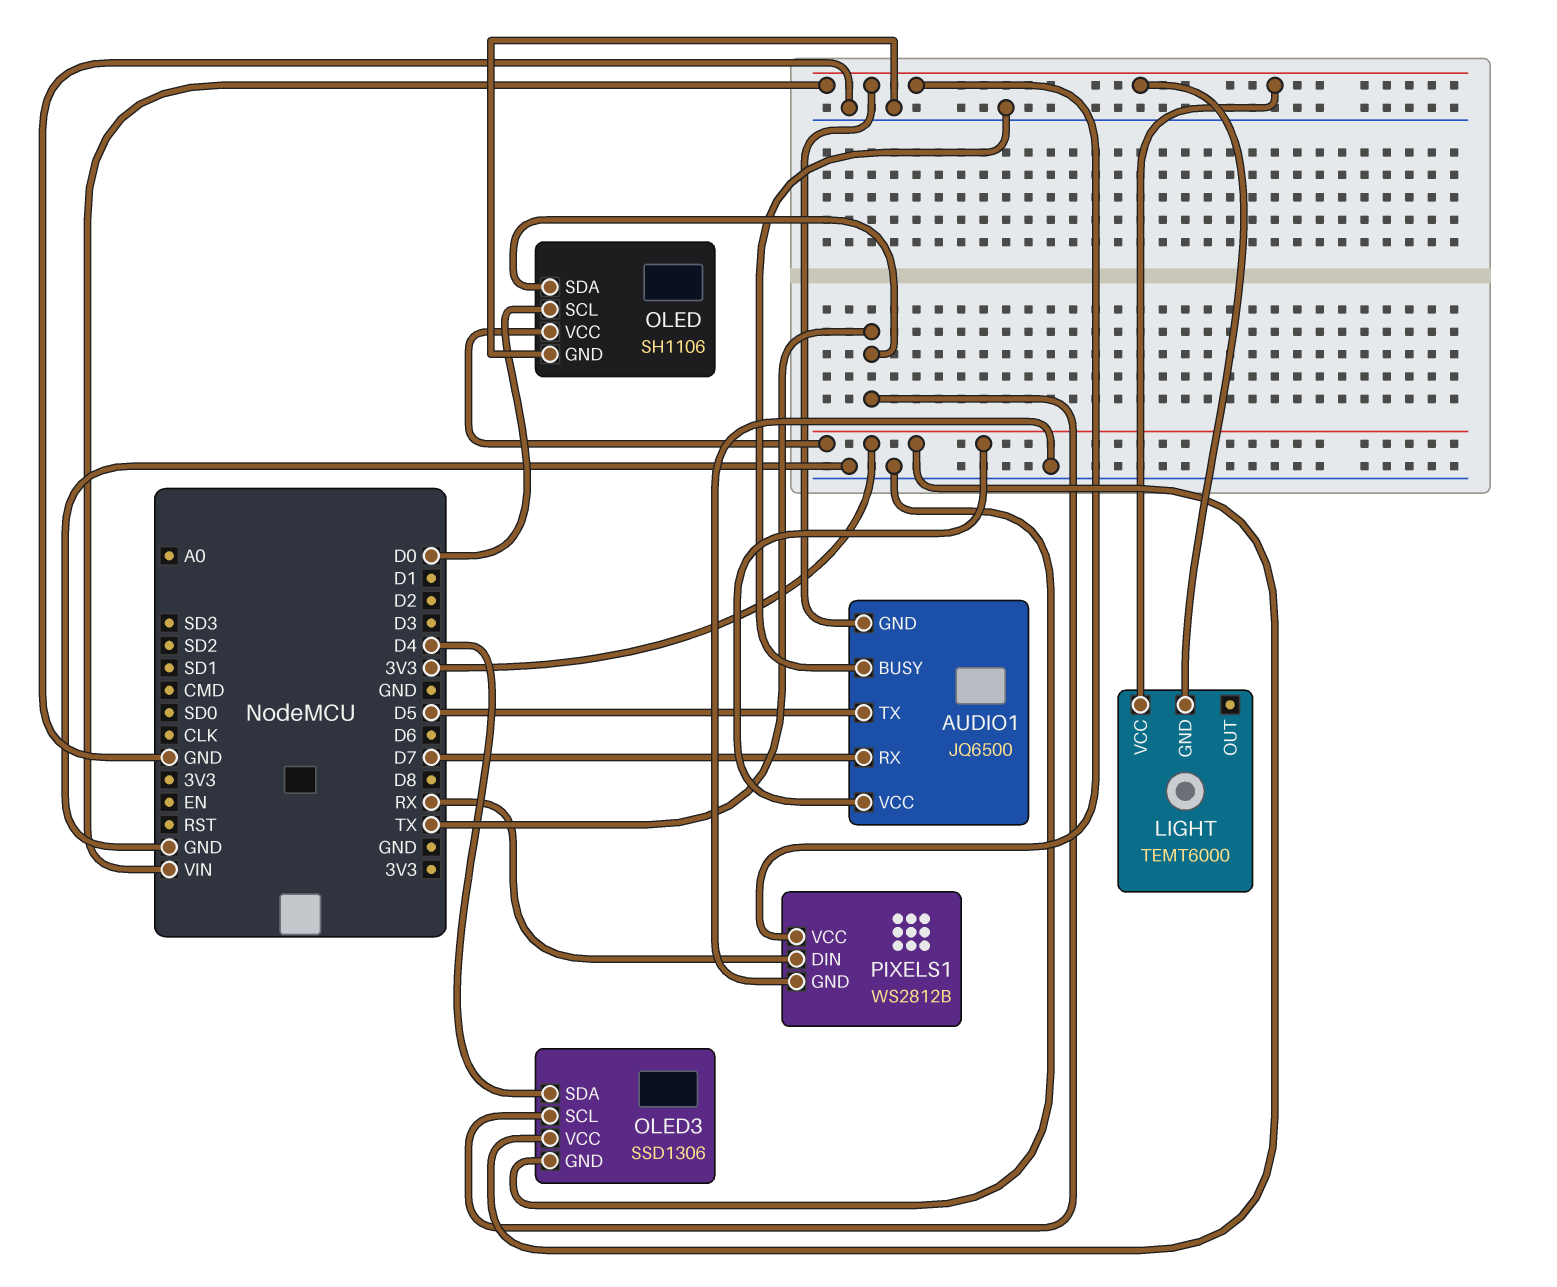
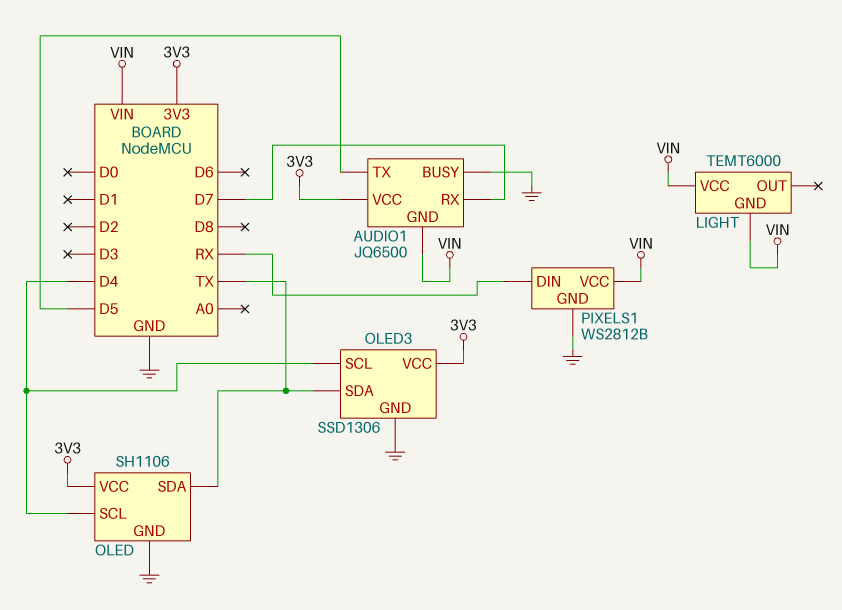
OLED pin SCL: D0 -> D4
OLED3 pin SCL: TX -> D4
OLED3 pin SDA: D4 -> TX

